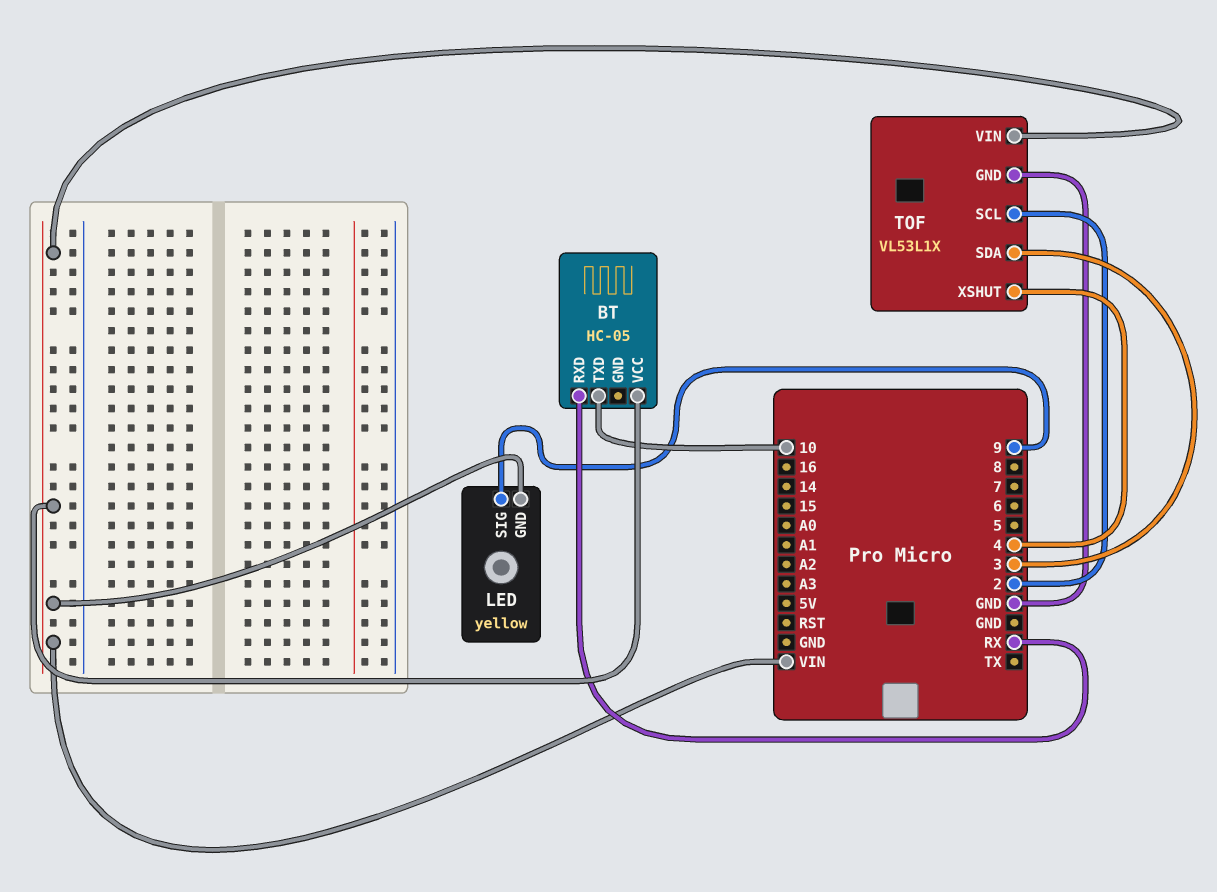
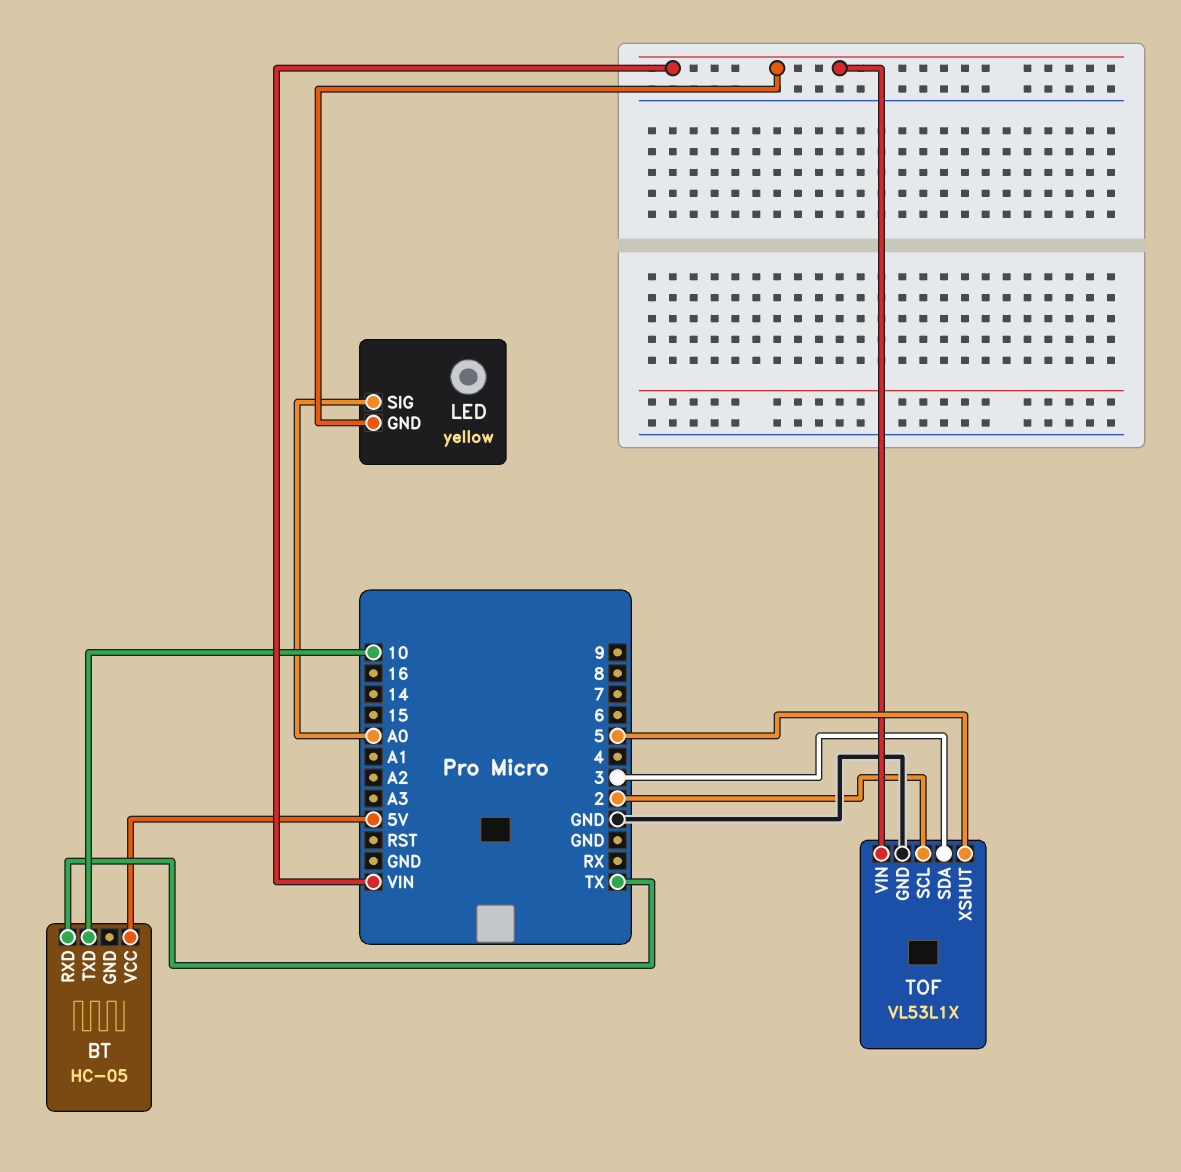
BT pin RXD: RX -> TX
BT pin VCC: VIN -> 5V
LED pin SIG: 9 -> A0
TOF pin XSHUT: 4 -> 5

